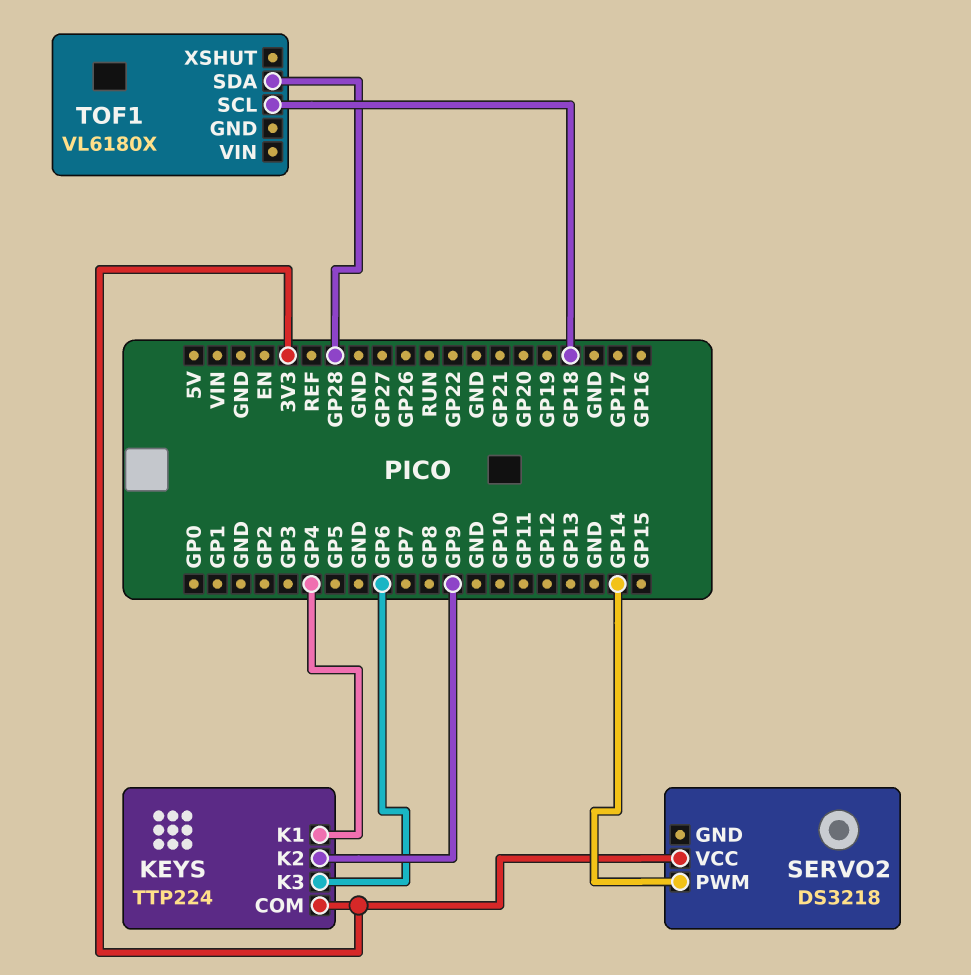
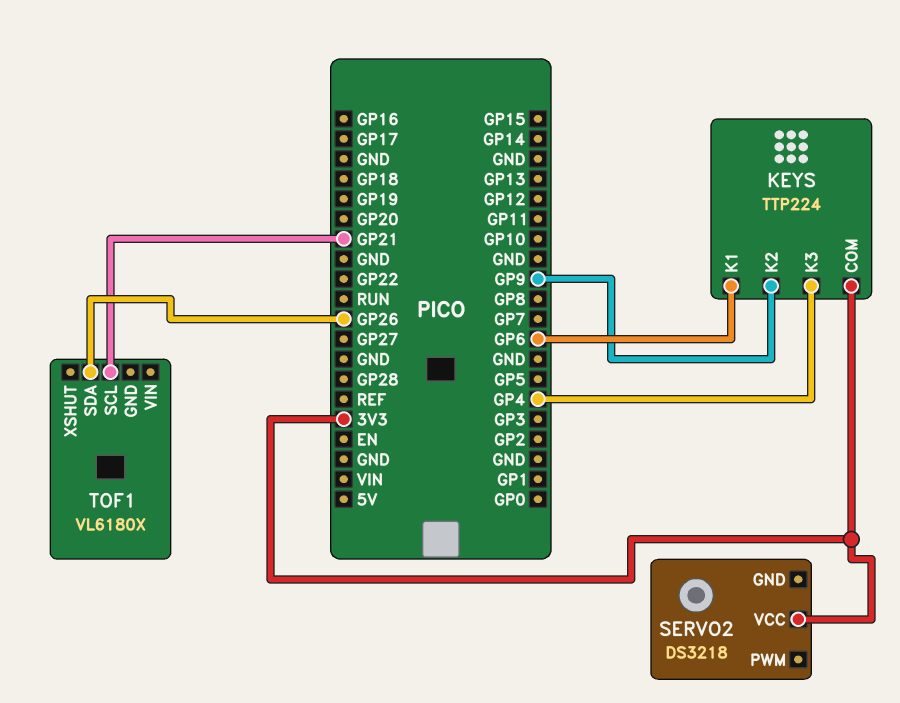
KEYS pin K1: GP4 -> GP6
KEYS pin K3: GP6 -> GP4
SERVO2 pin PWM: GP14 -> none
TOF1 pin SCL: GP18 -> GP21
TOF1 pin SDA: GP28 -> GP26

